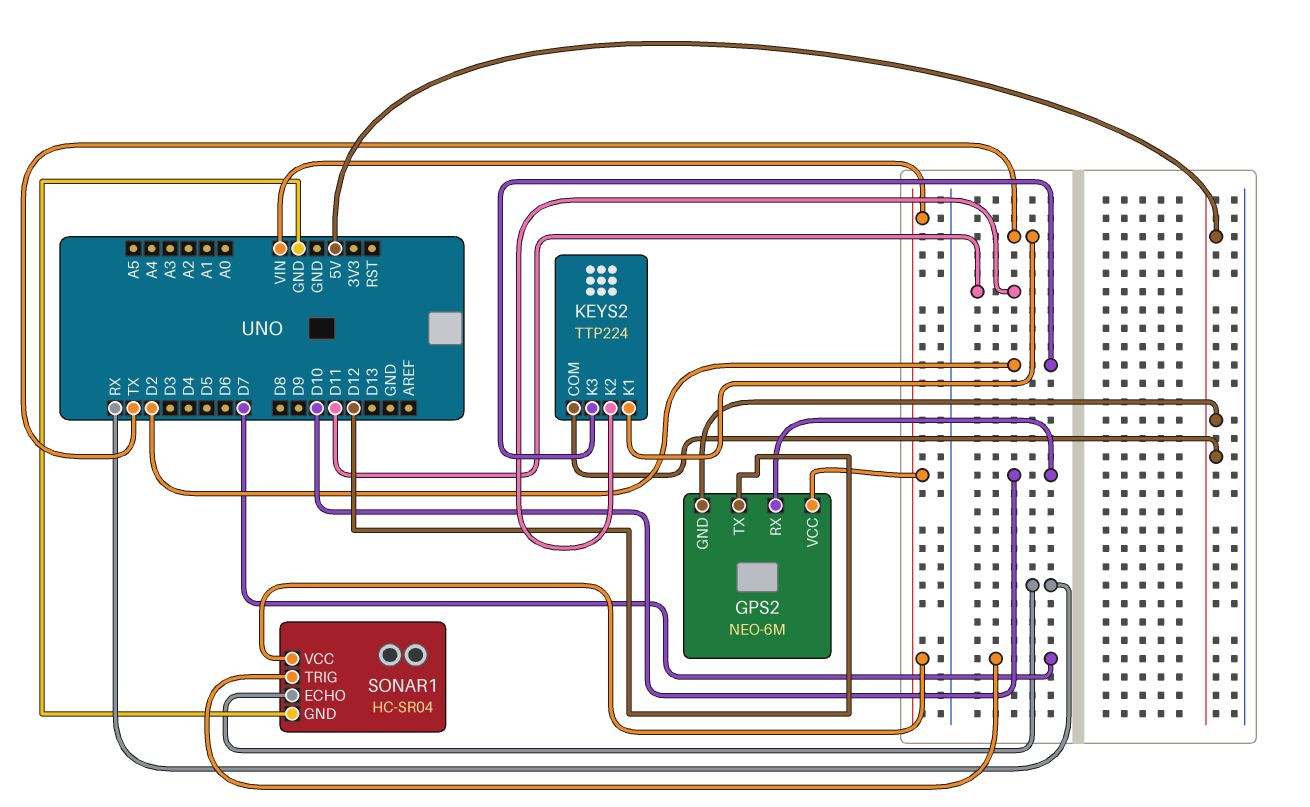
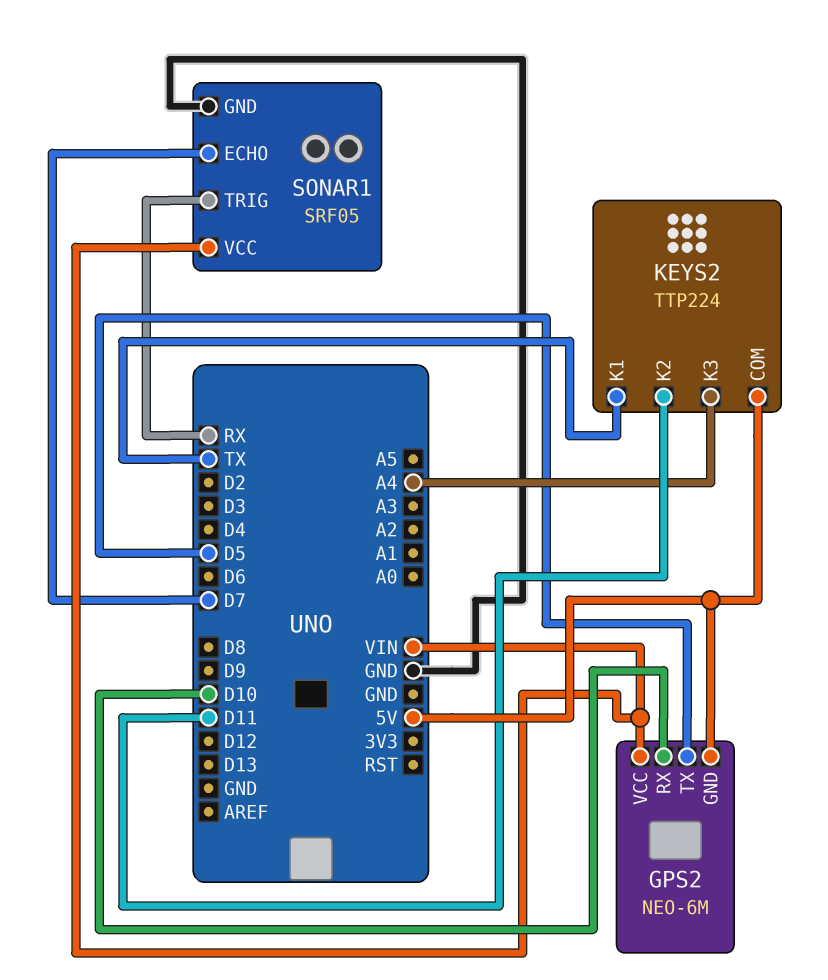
GPS2 pin TX: D12 -> D5
KEYS2 pin K3: D2 -> A4
SONAR1: HC-SR04 -> SRF05
SONAR1 pin ECHO: RX -> D7
SONAR1 pin TRIG: D7 -> RX

